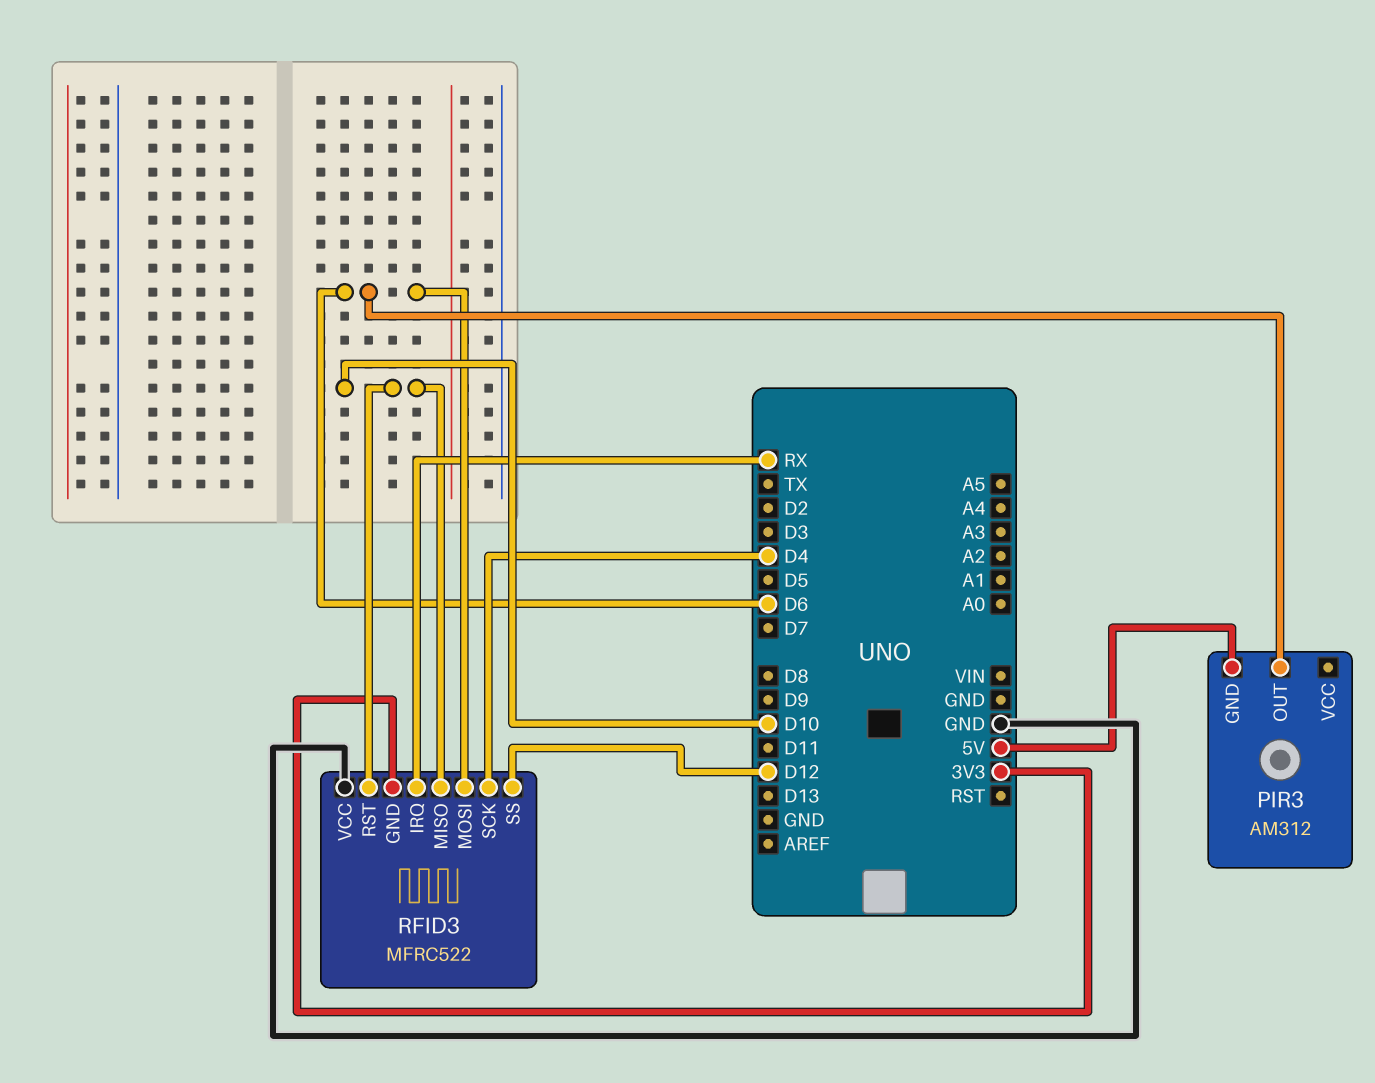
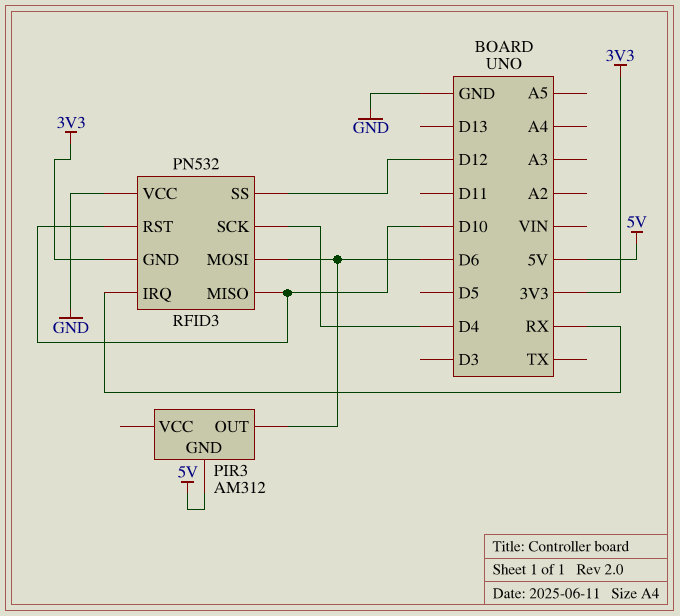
RFID3: MFRC522 -> PN532

